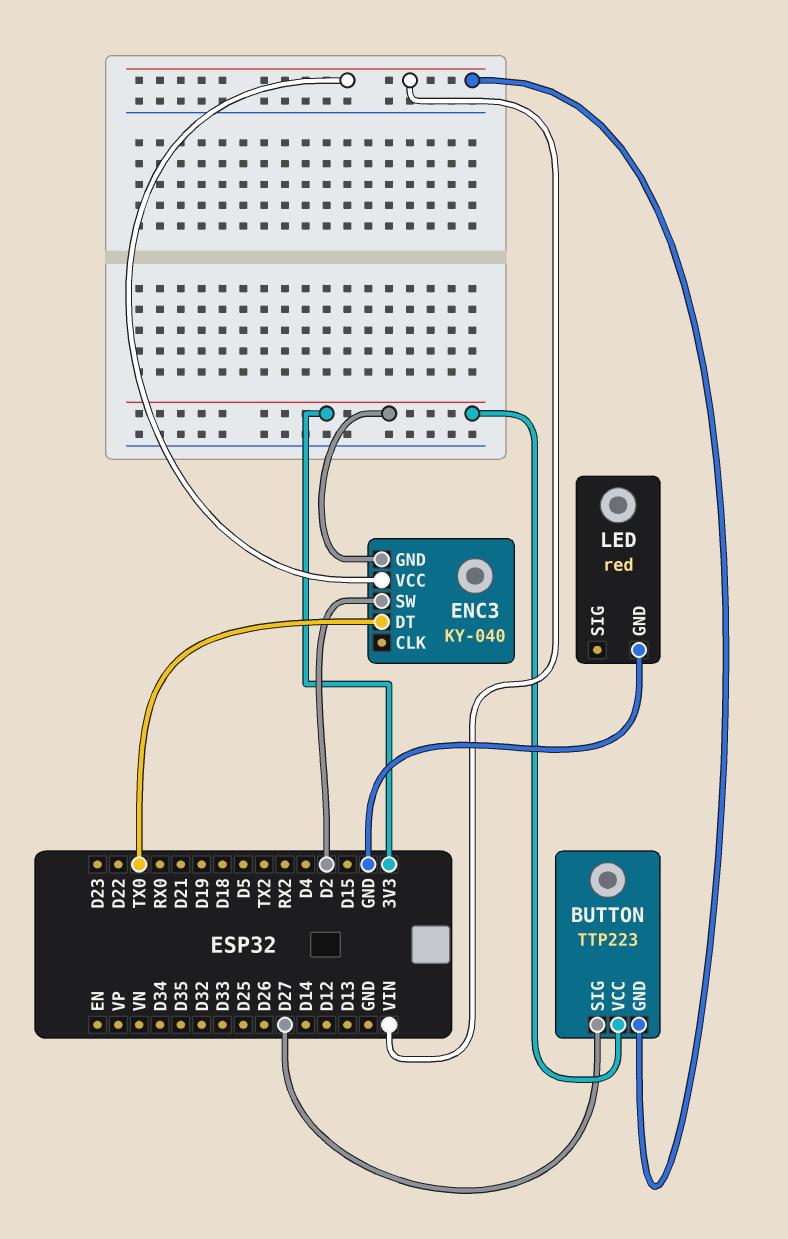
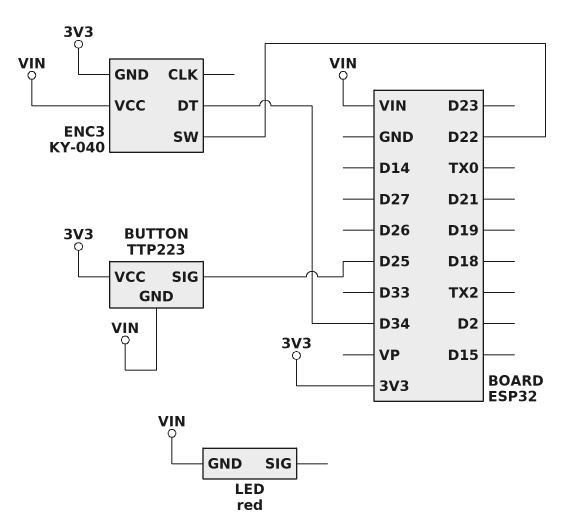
BUTTON pin SIG: D27 -> D25
ENC3 pin DT: TX0 -> D34
ENC3 pin SW: D2 -> D22
LED pin GND: GND -> VIN

